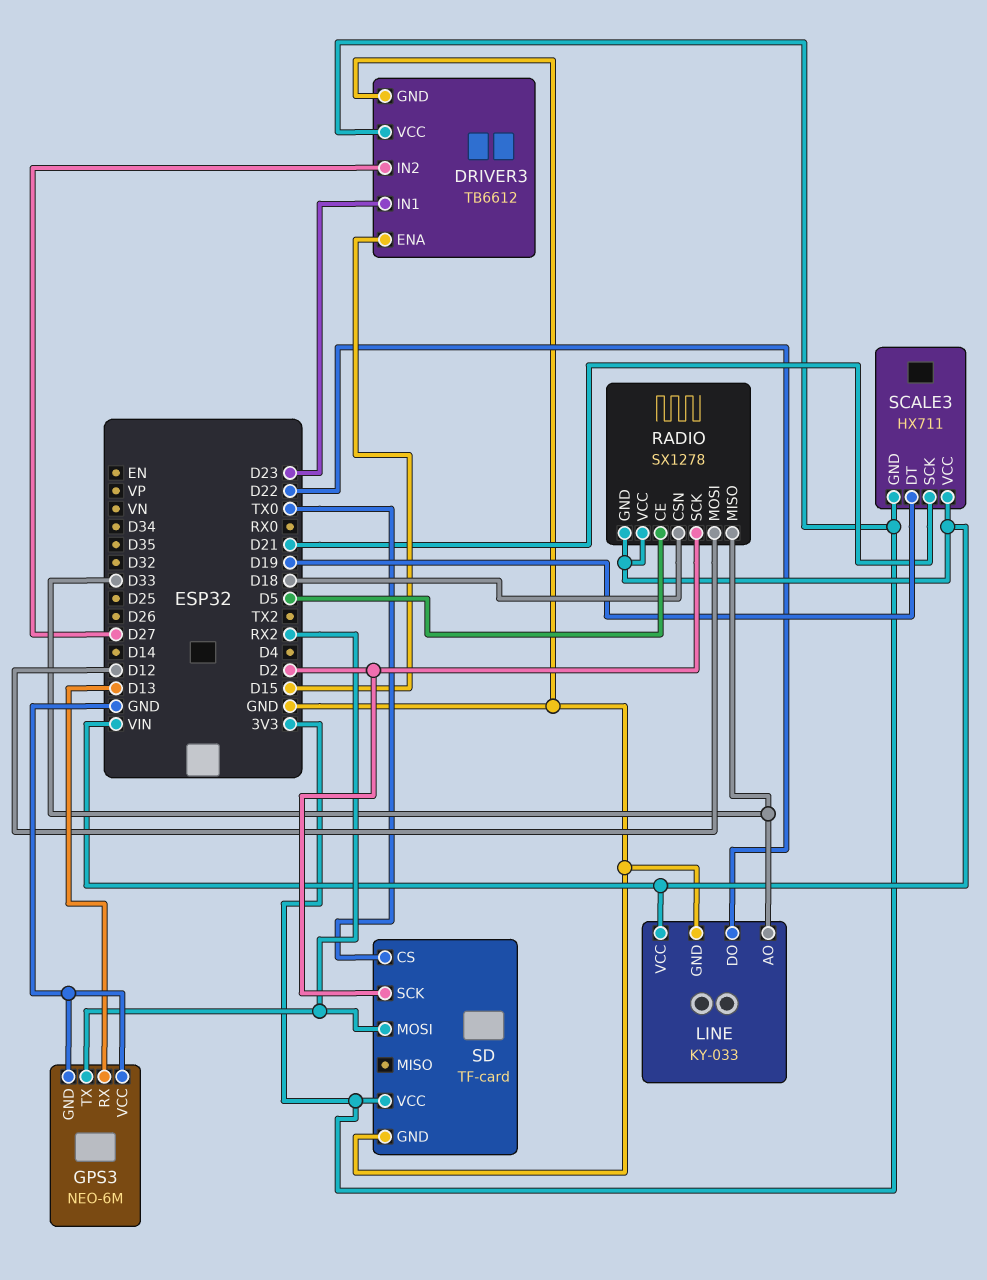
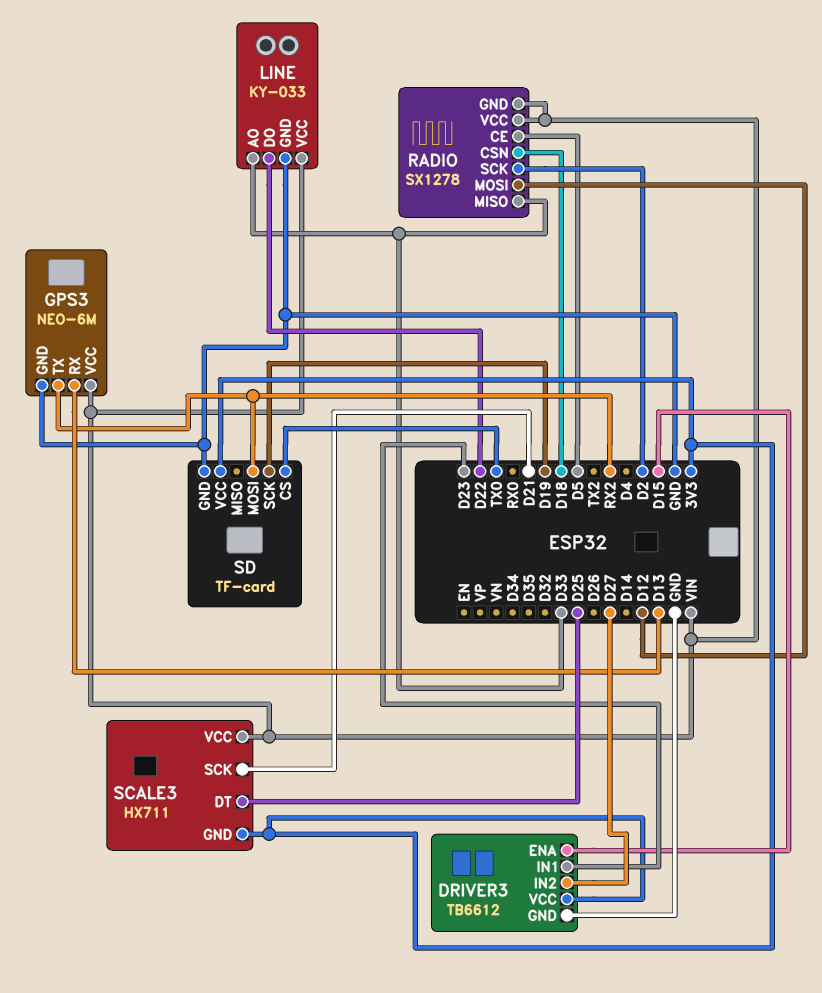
GPS3 pin VCC: GND -> VIN
SCALE3 pin DT: D19 -> D25
SD pin SCK: D2 -> D19

